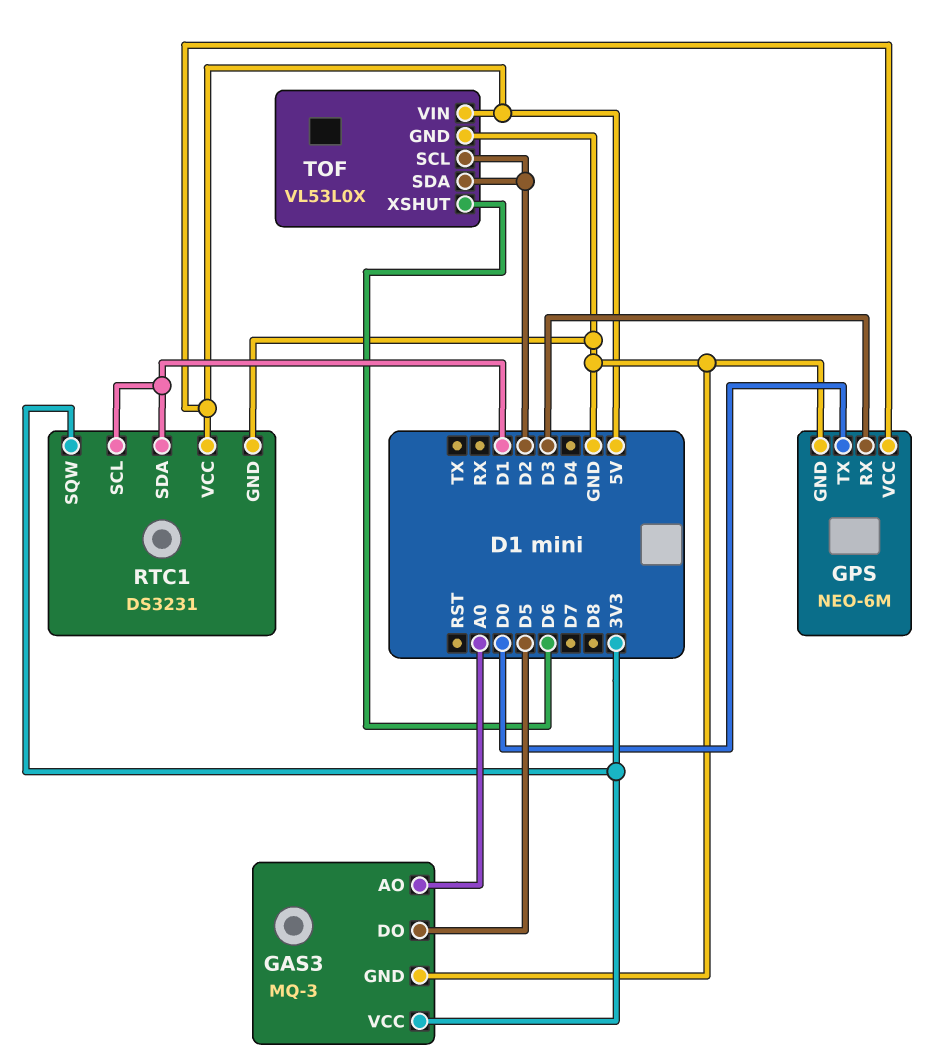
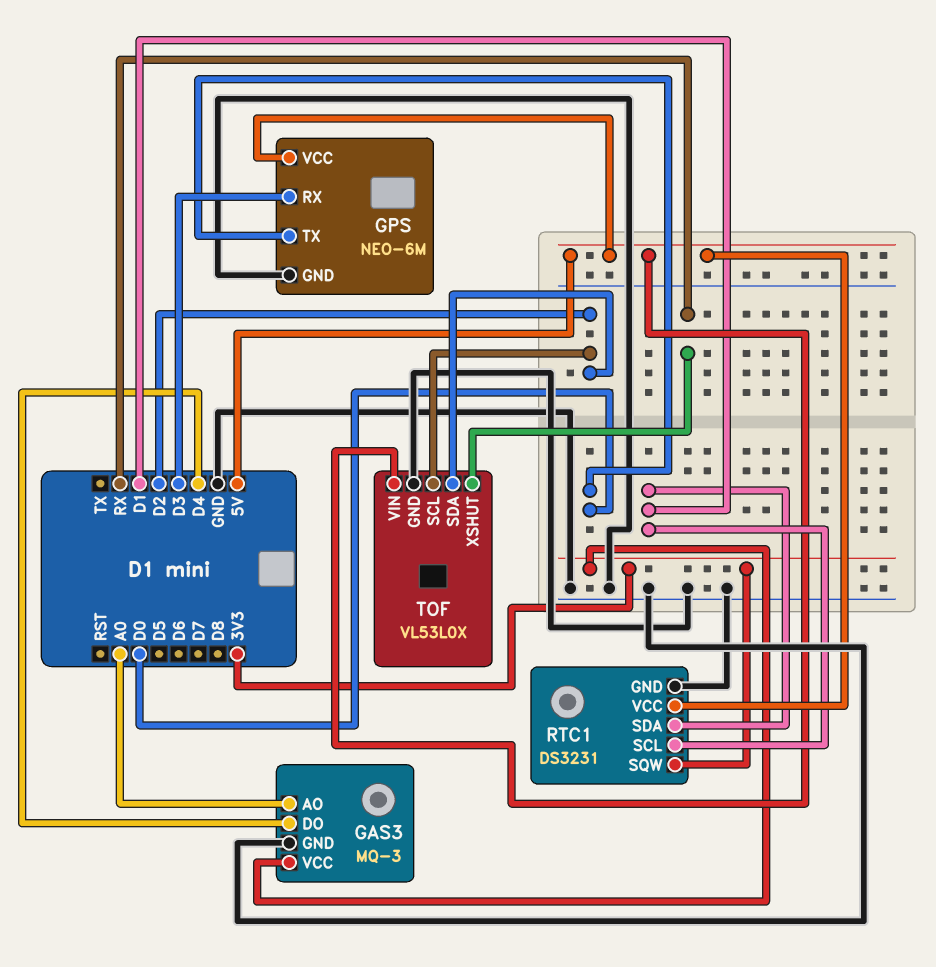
GAS3 pin DO: D5 -> D4
TOF pin XSHUT: D6 -> RX

